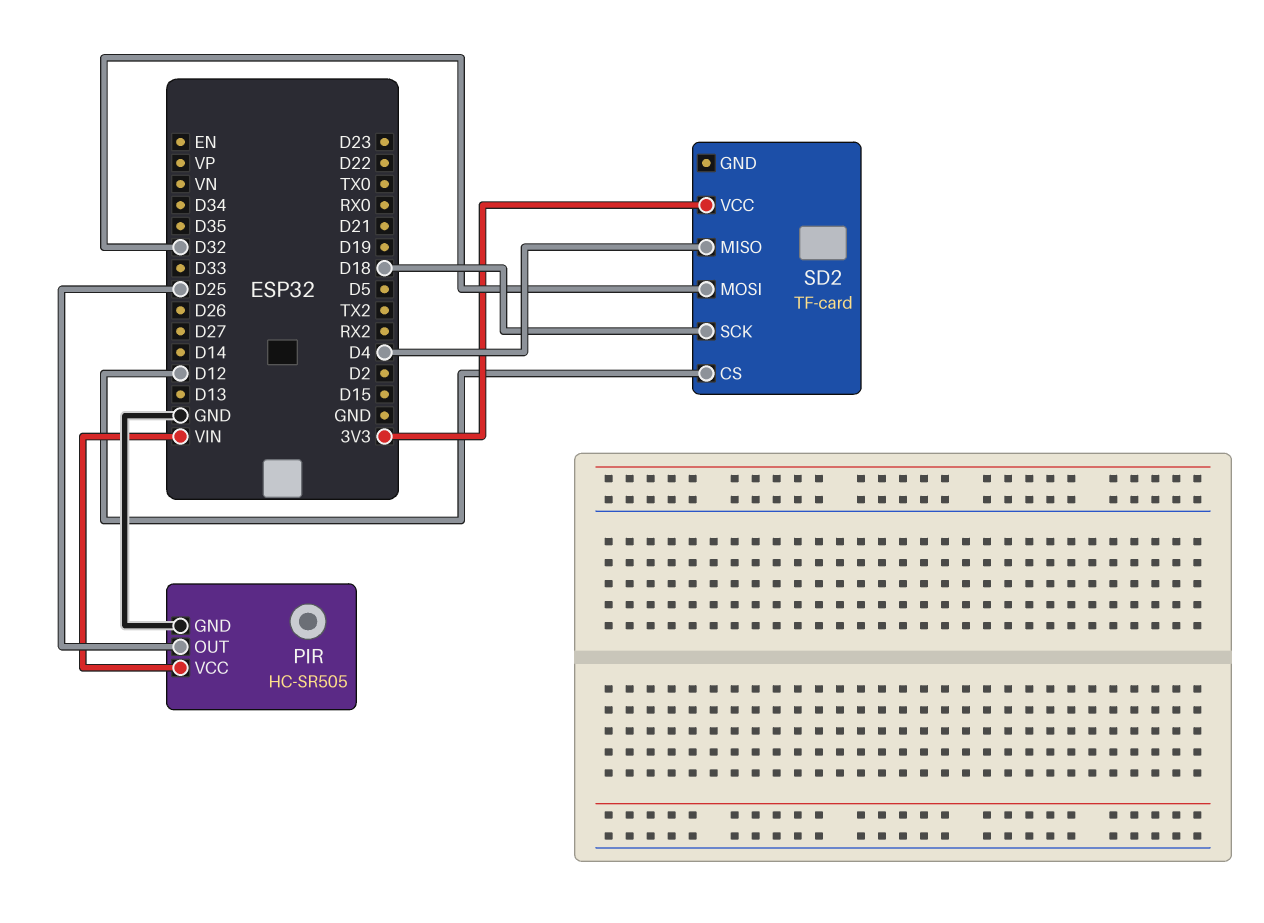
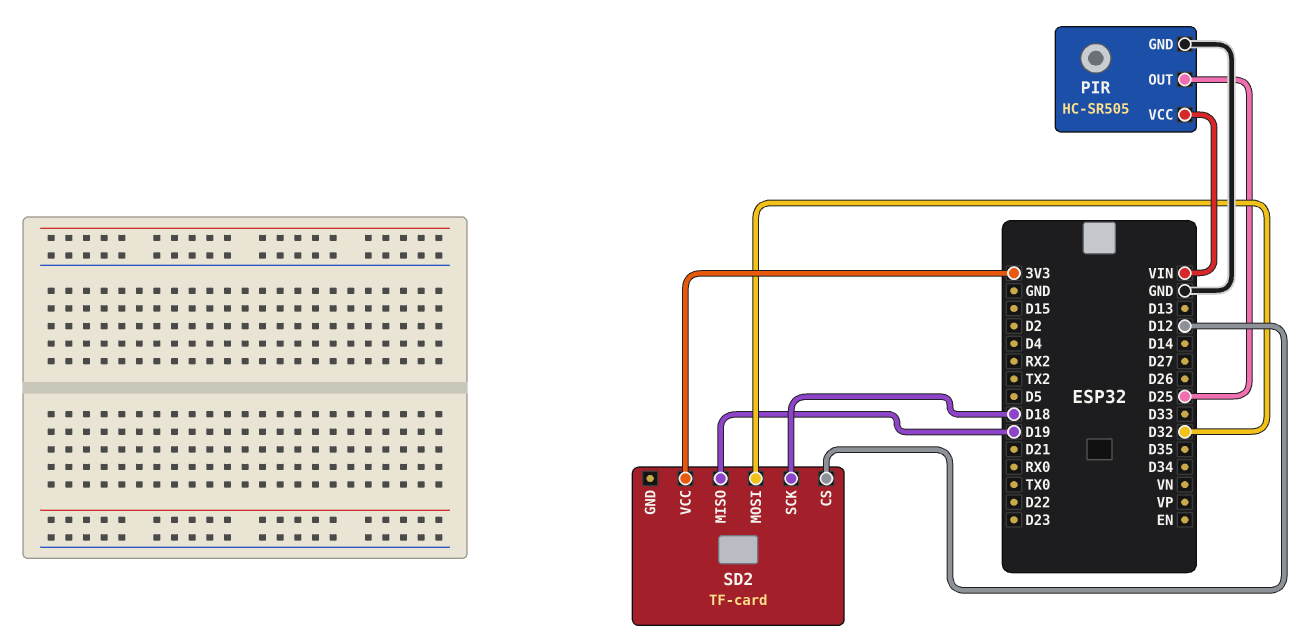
SD2 pin MISO: D4 -> D19

